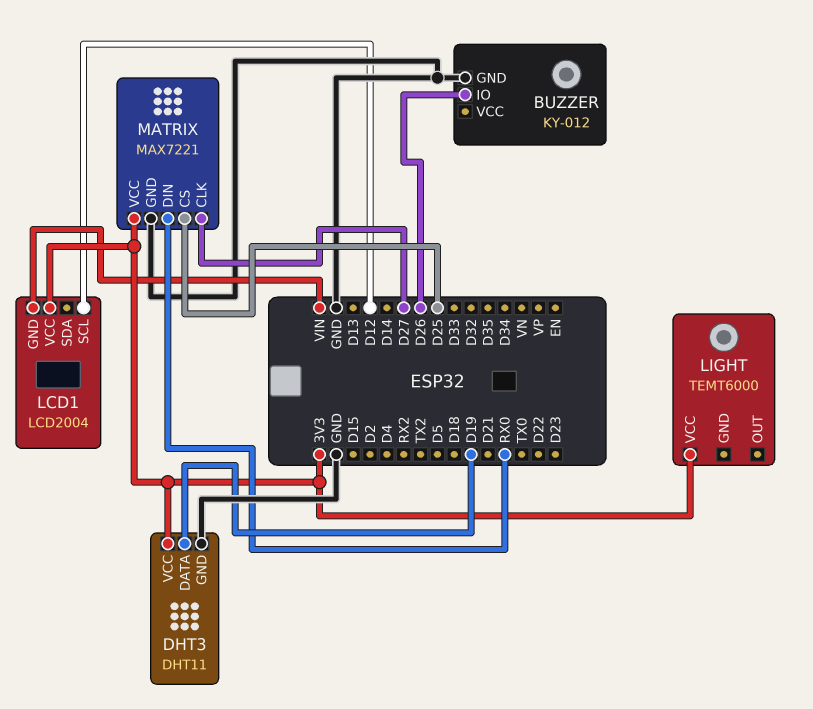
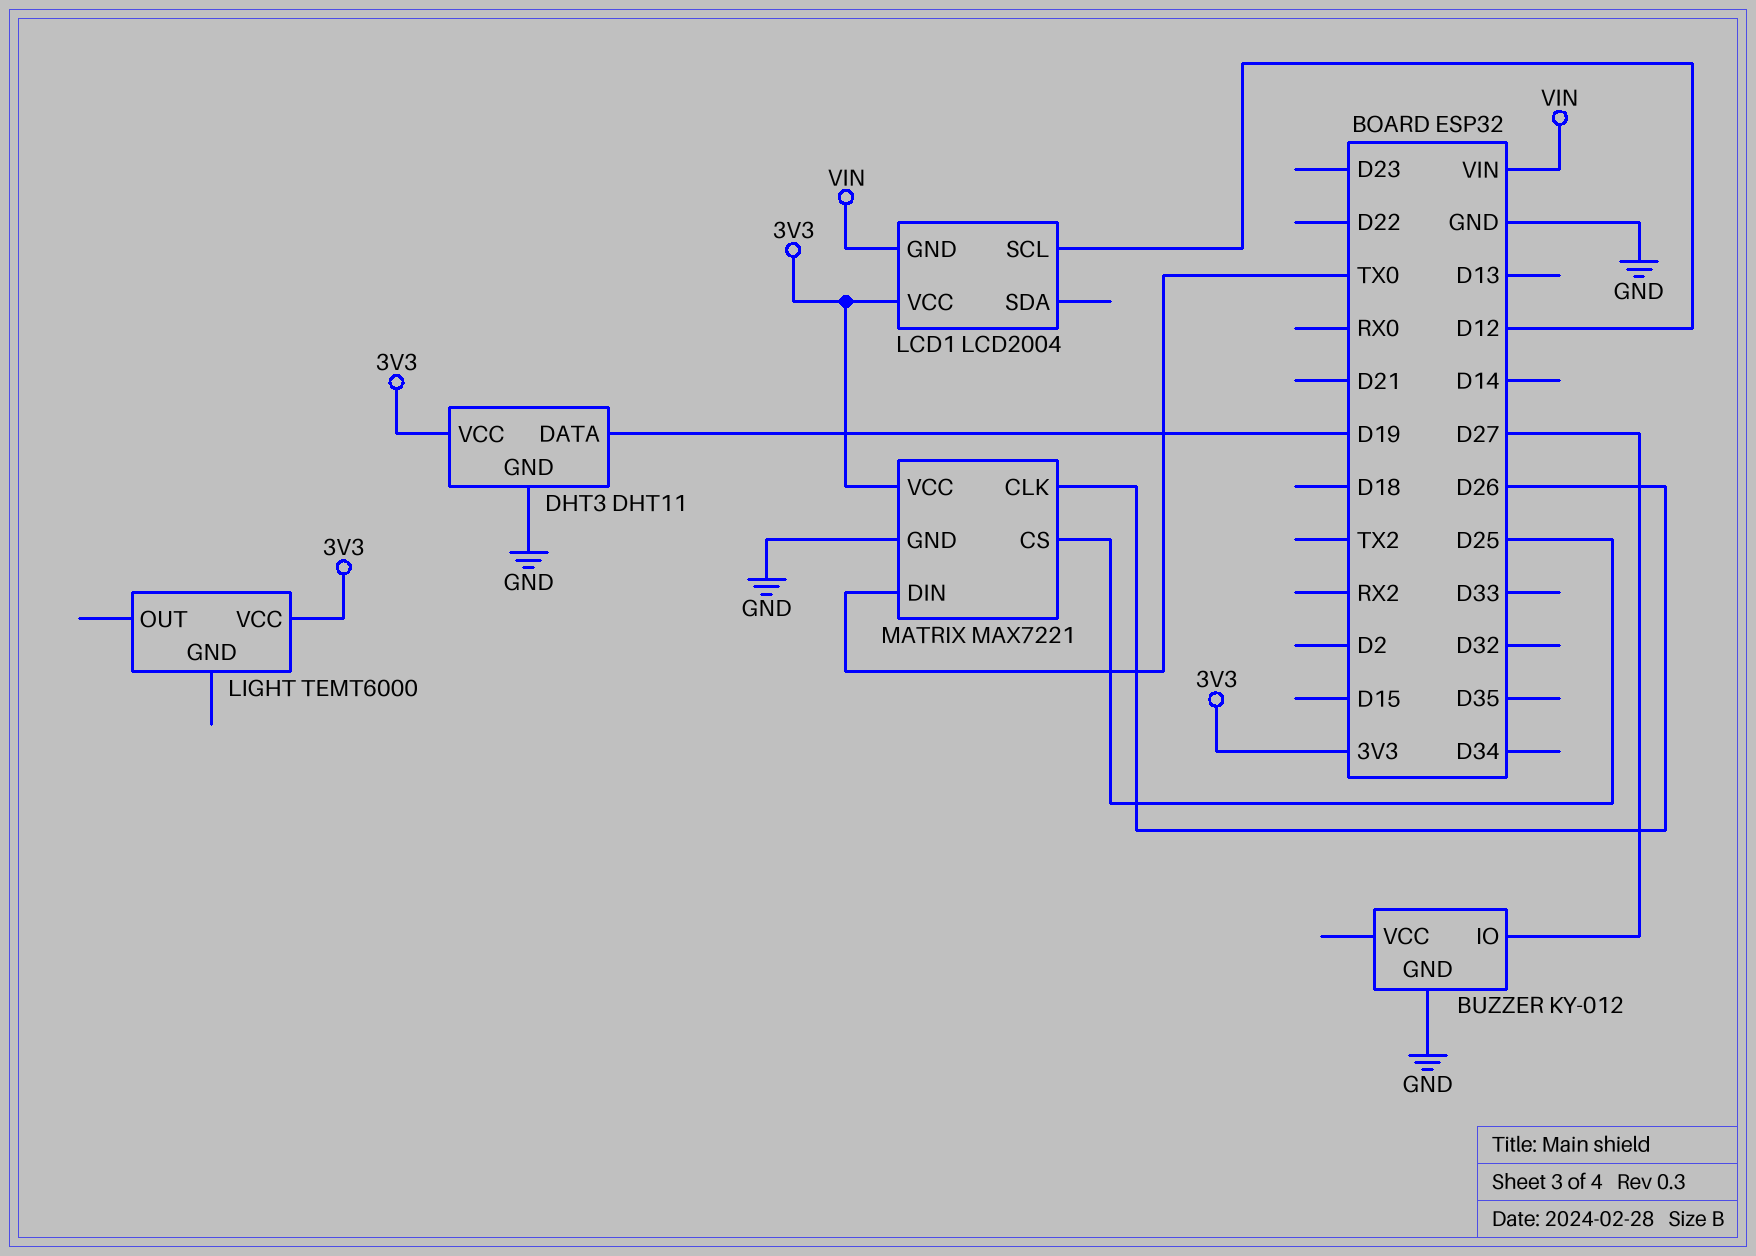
BUZZER pin IO: D26 -> D27
MATRIX pin CLK: D27 -> D26
MATRIX pin DIN: RX0 -> TX0

